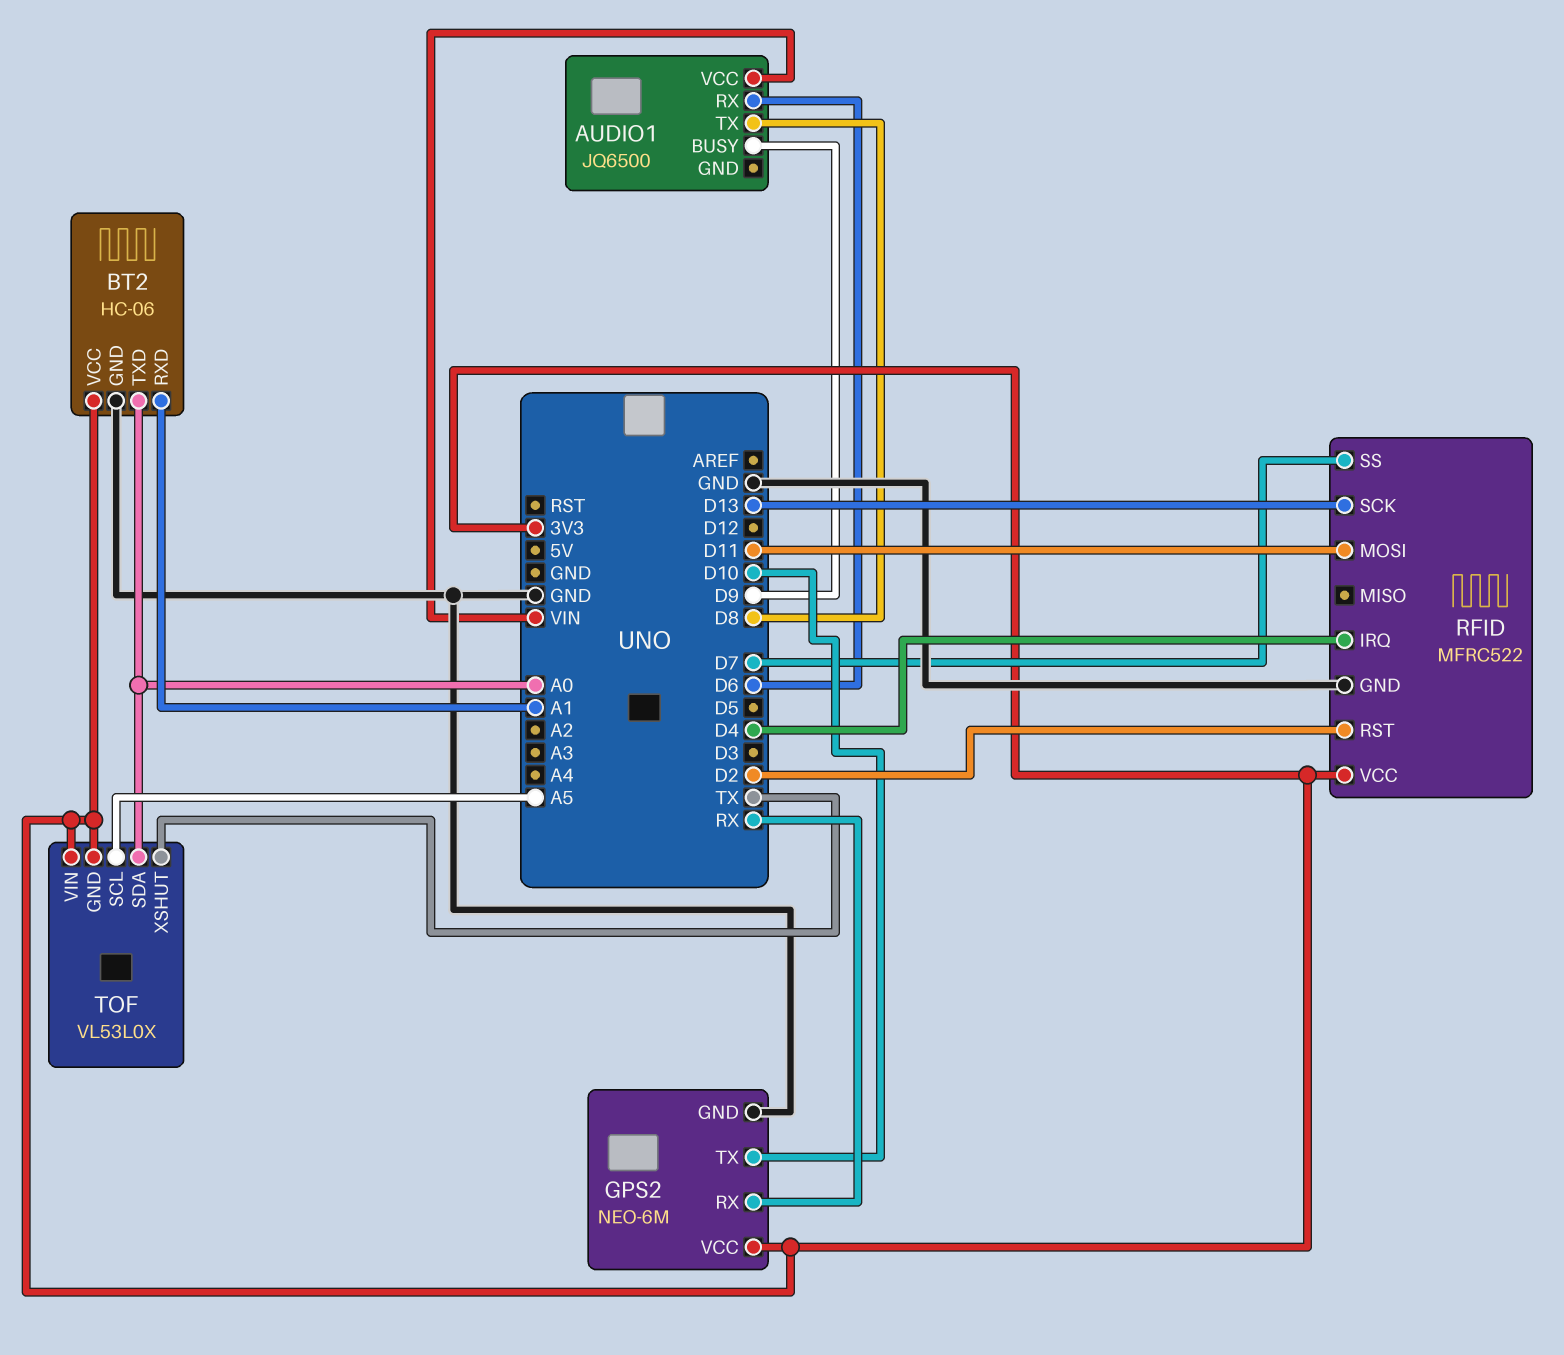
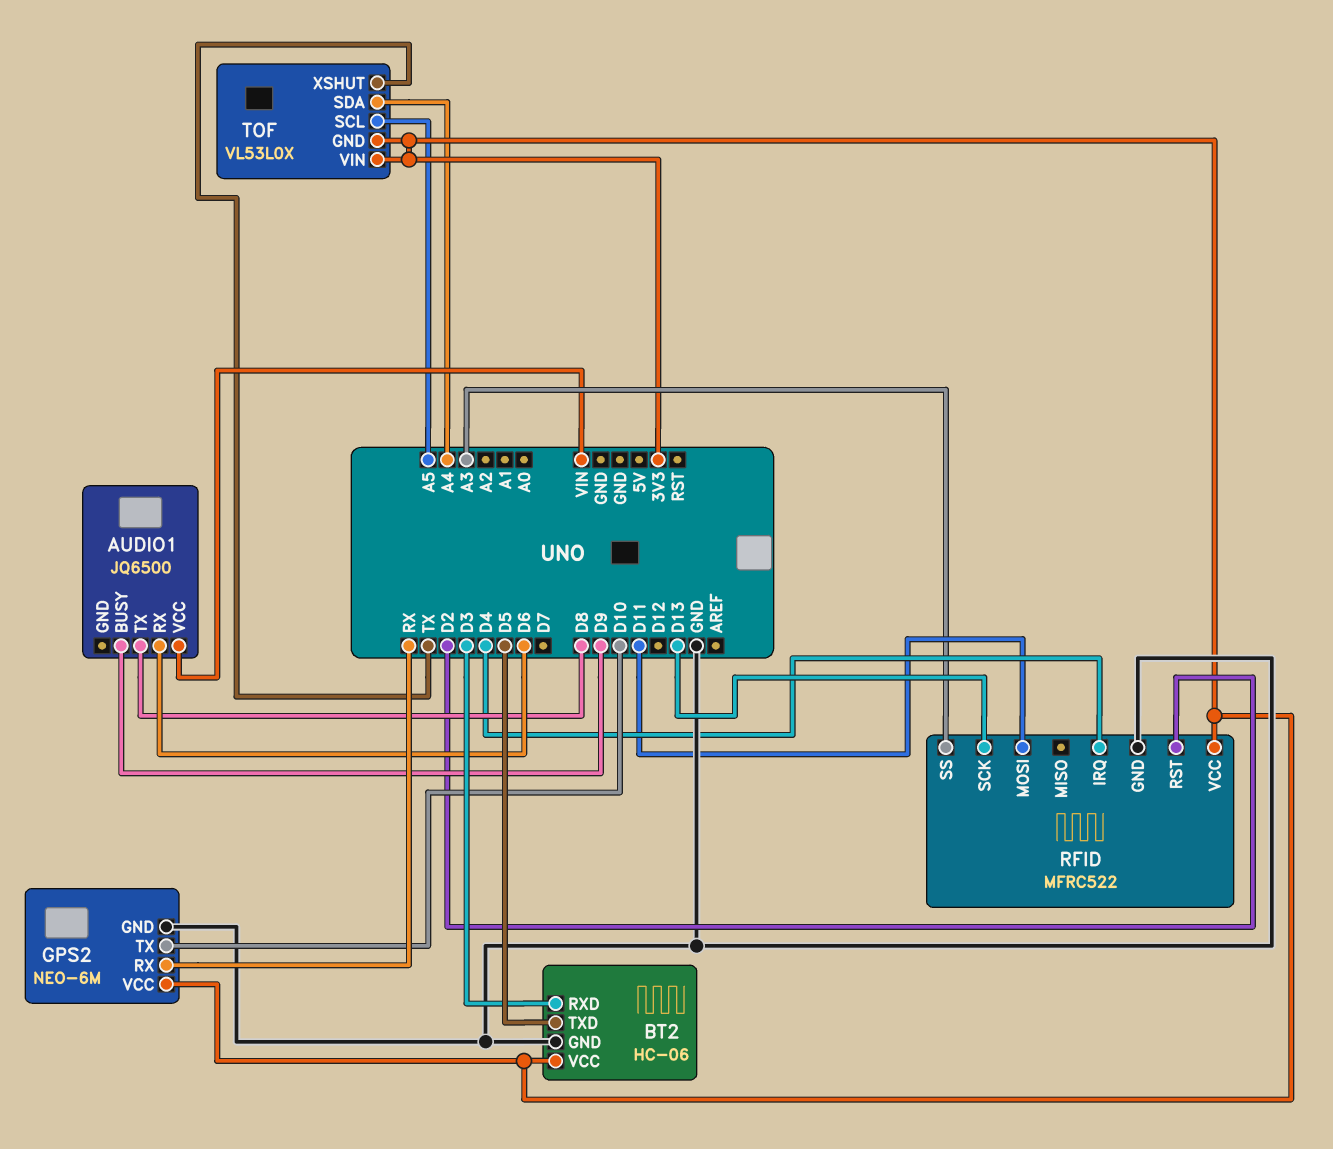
BT2 pin RXD: A1 -> D3
BT2 pin TXD: A0 -> D5
RFID pin SS: D7 -> A3
TOF pin SDA: A0 -> A4

